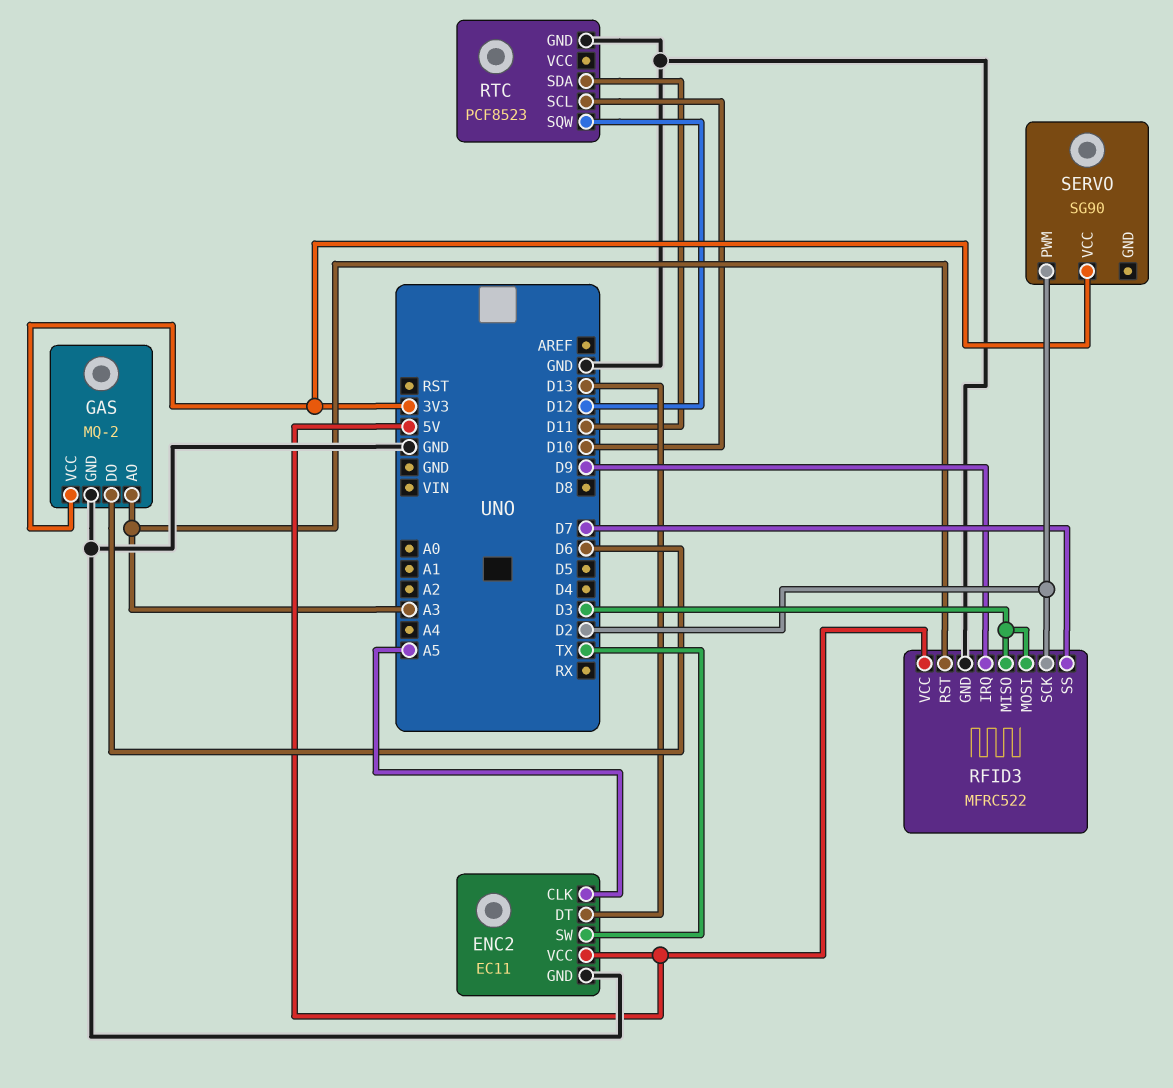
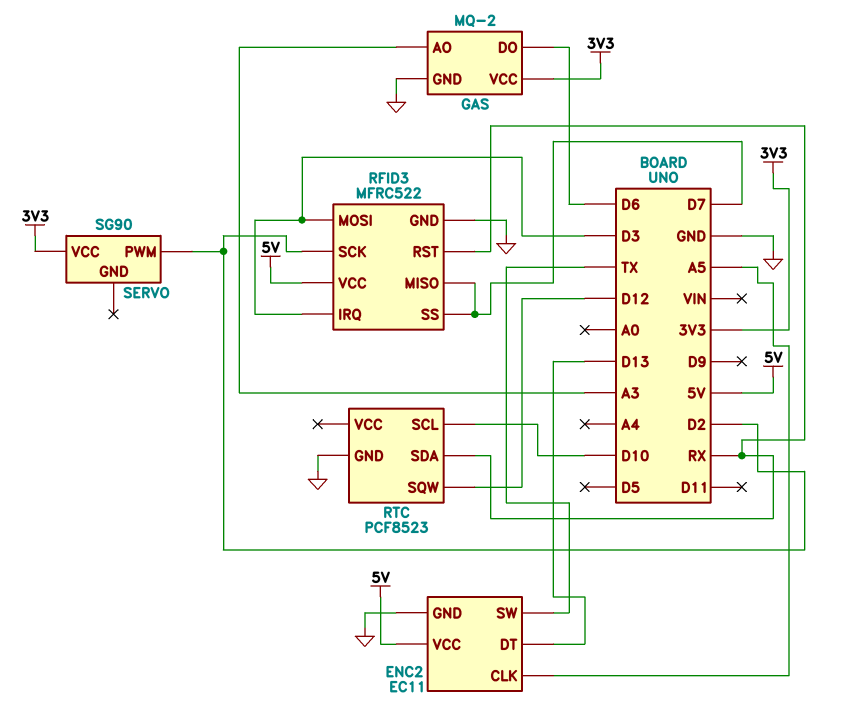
RFID3 pin IRQ: D9 -> D3
RFID3 pin MISO: D3 -> D7
RFID3 pin RST: A3 -> RX
RTC pin SDA: D11 -> RX

